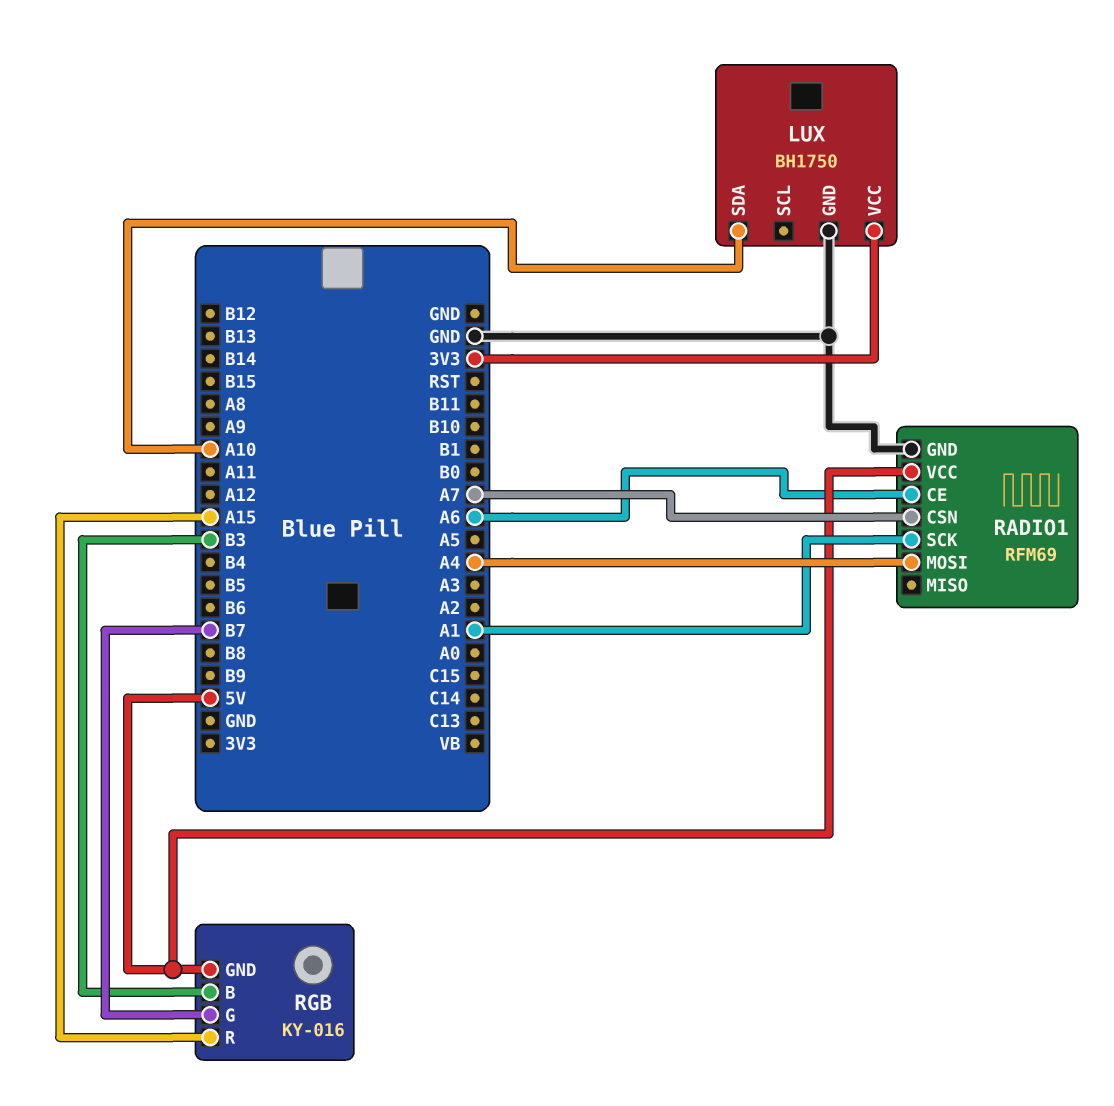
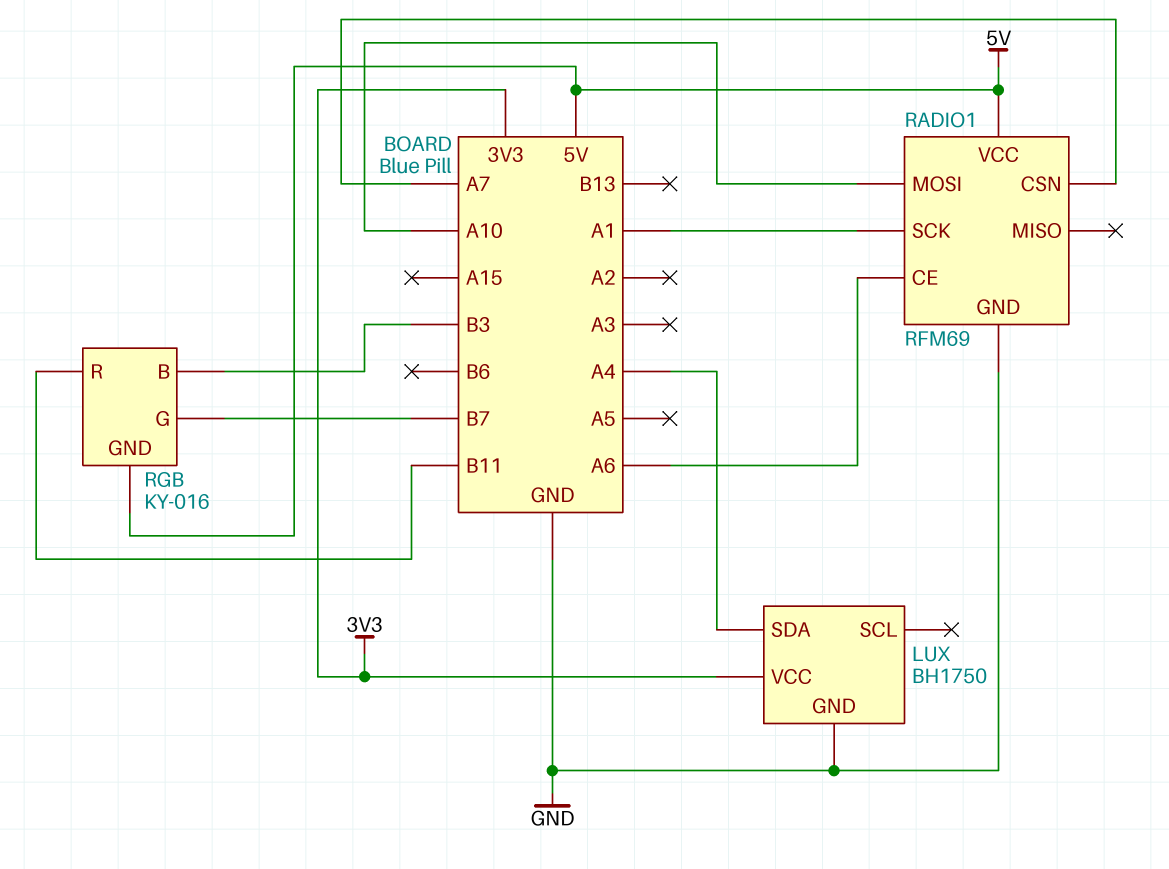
LUX pin SDA: A10 -> A4
RADIO1 pin MOSI: A4 -> A10
RGB pin R: A15 -> B11

